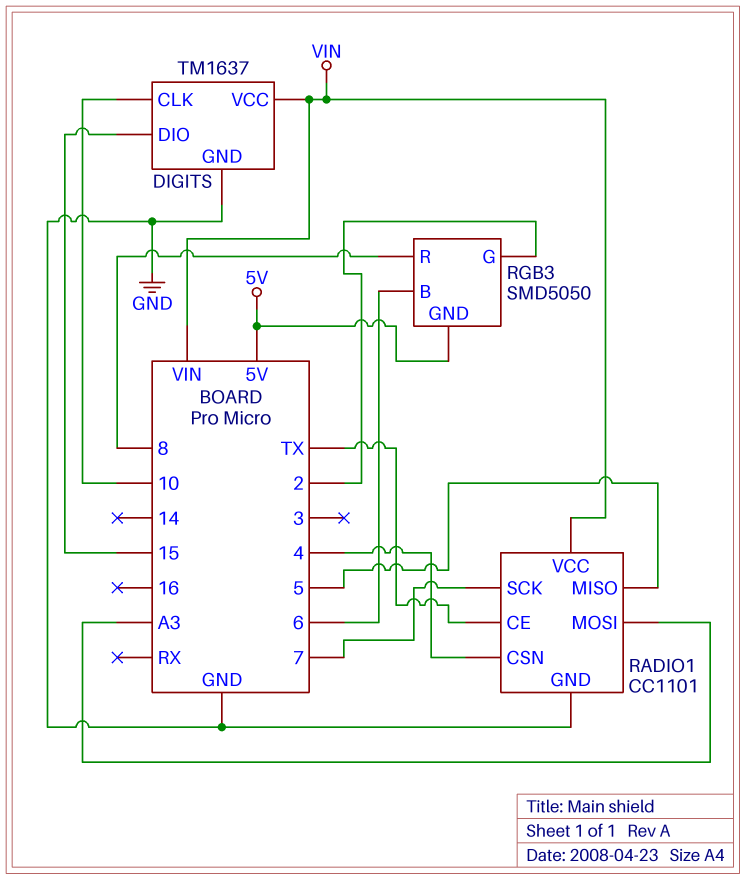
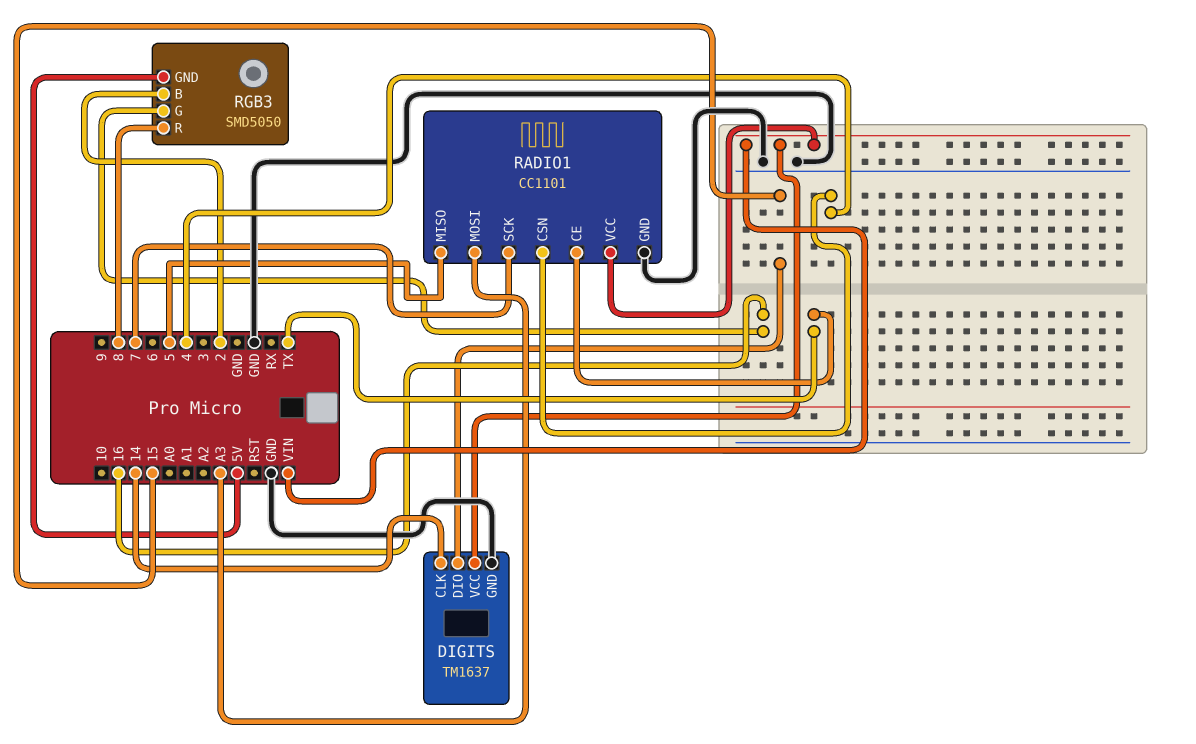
DIGITS pin CLK: 10 -> 14
RGB3 pin B: 6 -> 2
RGB3 pin G: 2 -> 16

